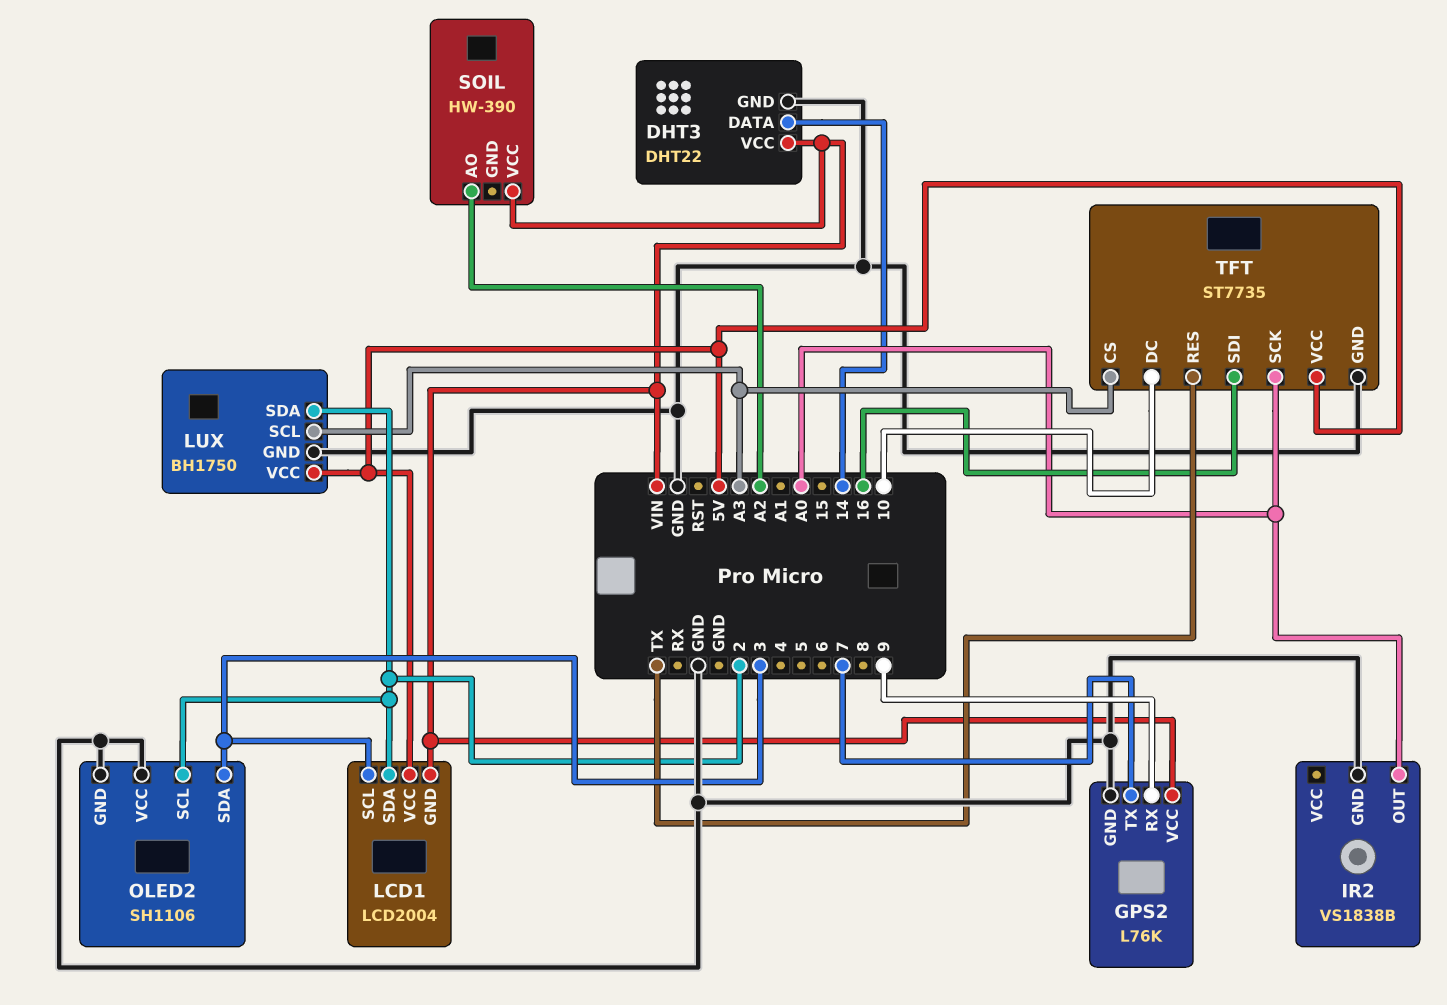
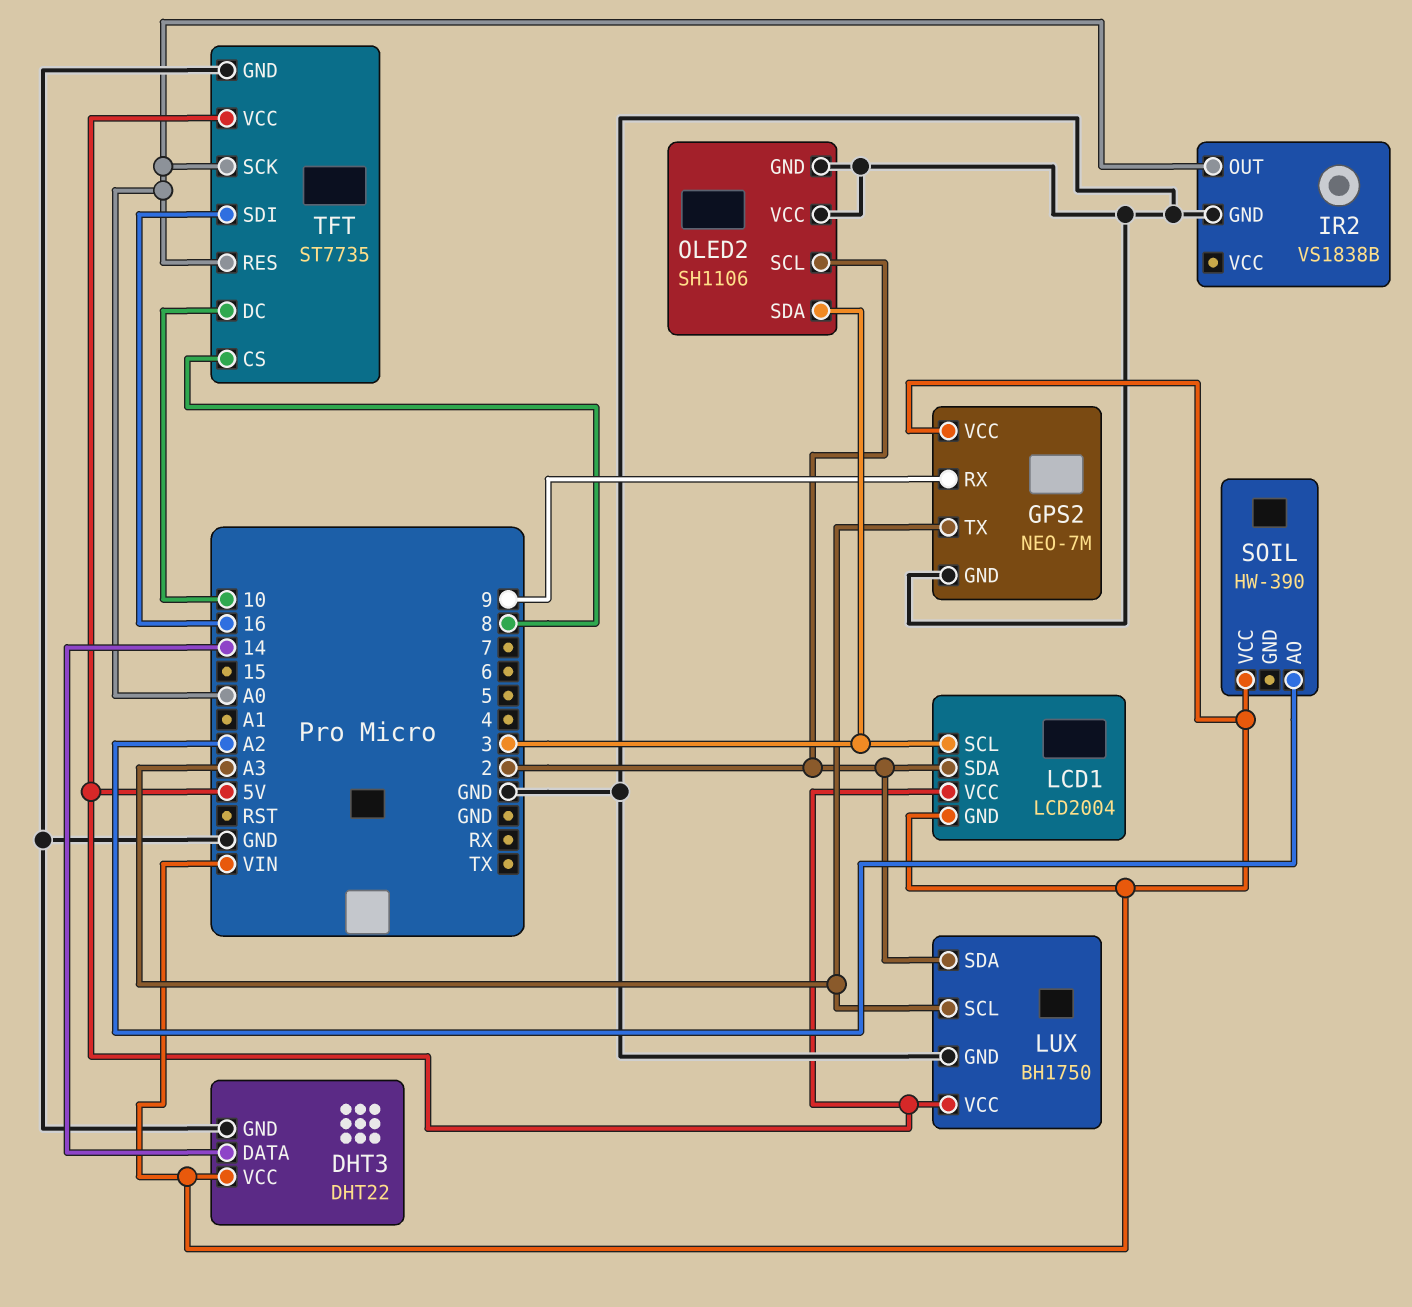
GPS2: L76K -> NEO-7M
GPS2 pin TX: 7 -> A3
TFT pin CS: A3 -> 8
TFT pin RES: TX -> A0

